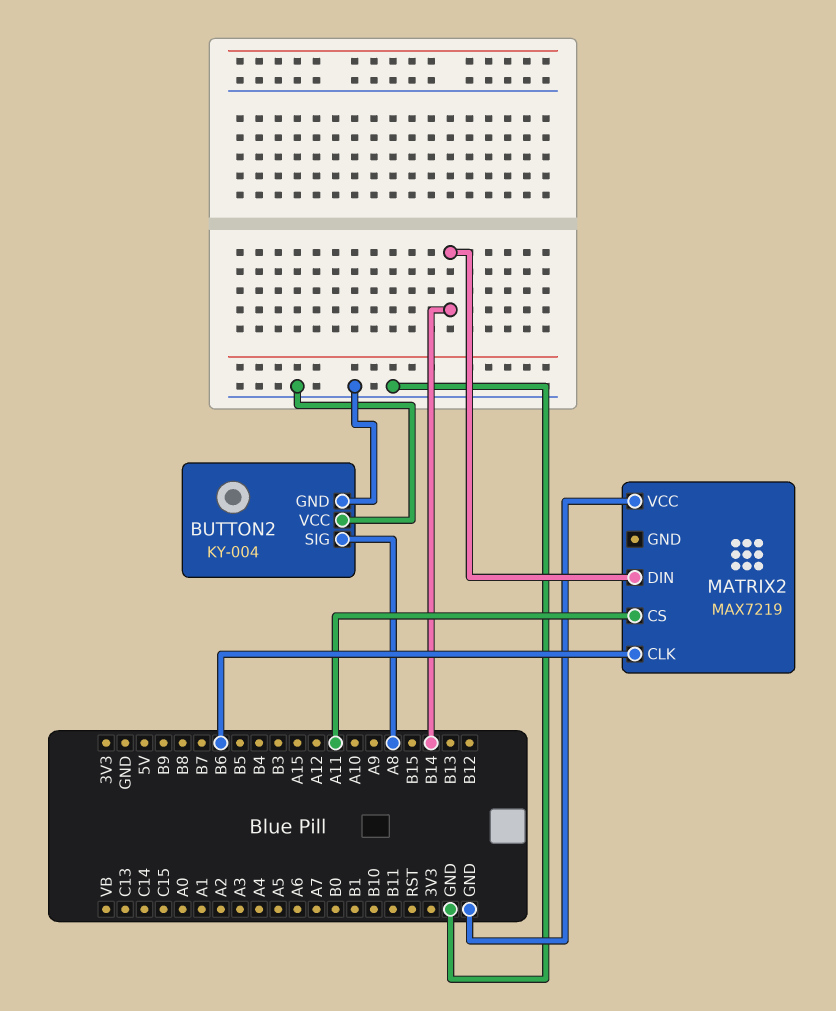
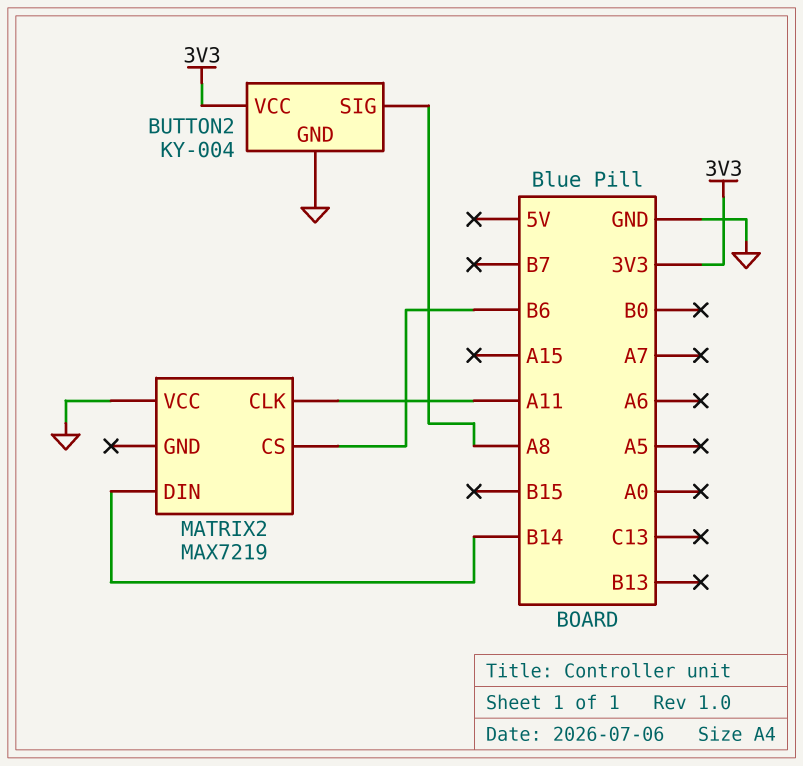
BUTTON2 pin VCC: GND -> 3V3
MATRIX2 pin CLK: B6 -> A11
MATRIX2 pin CS: A11 -> B6

